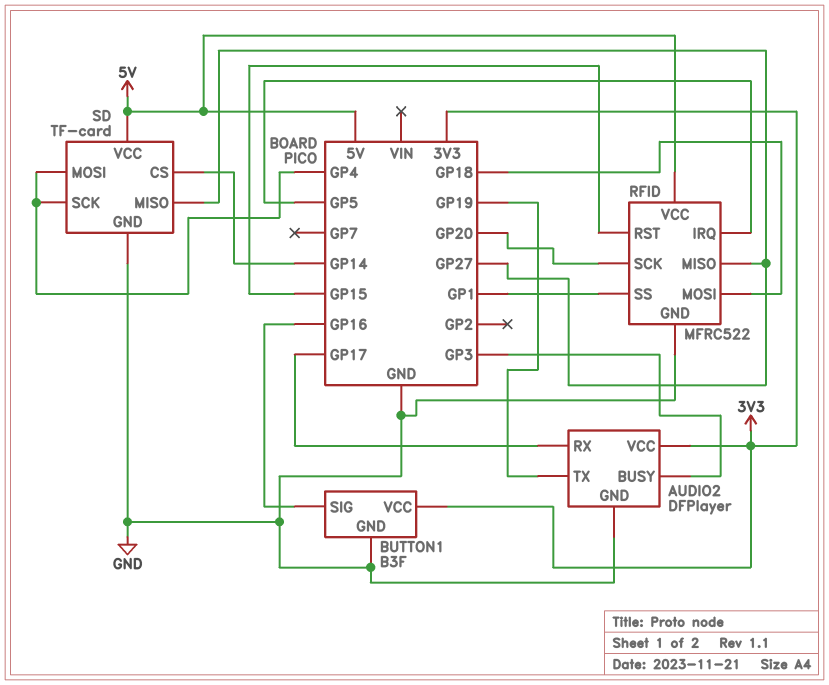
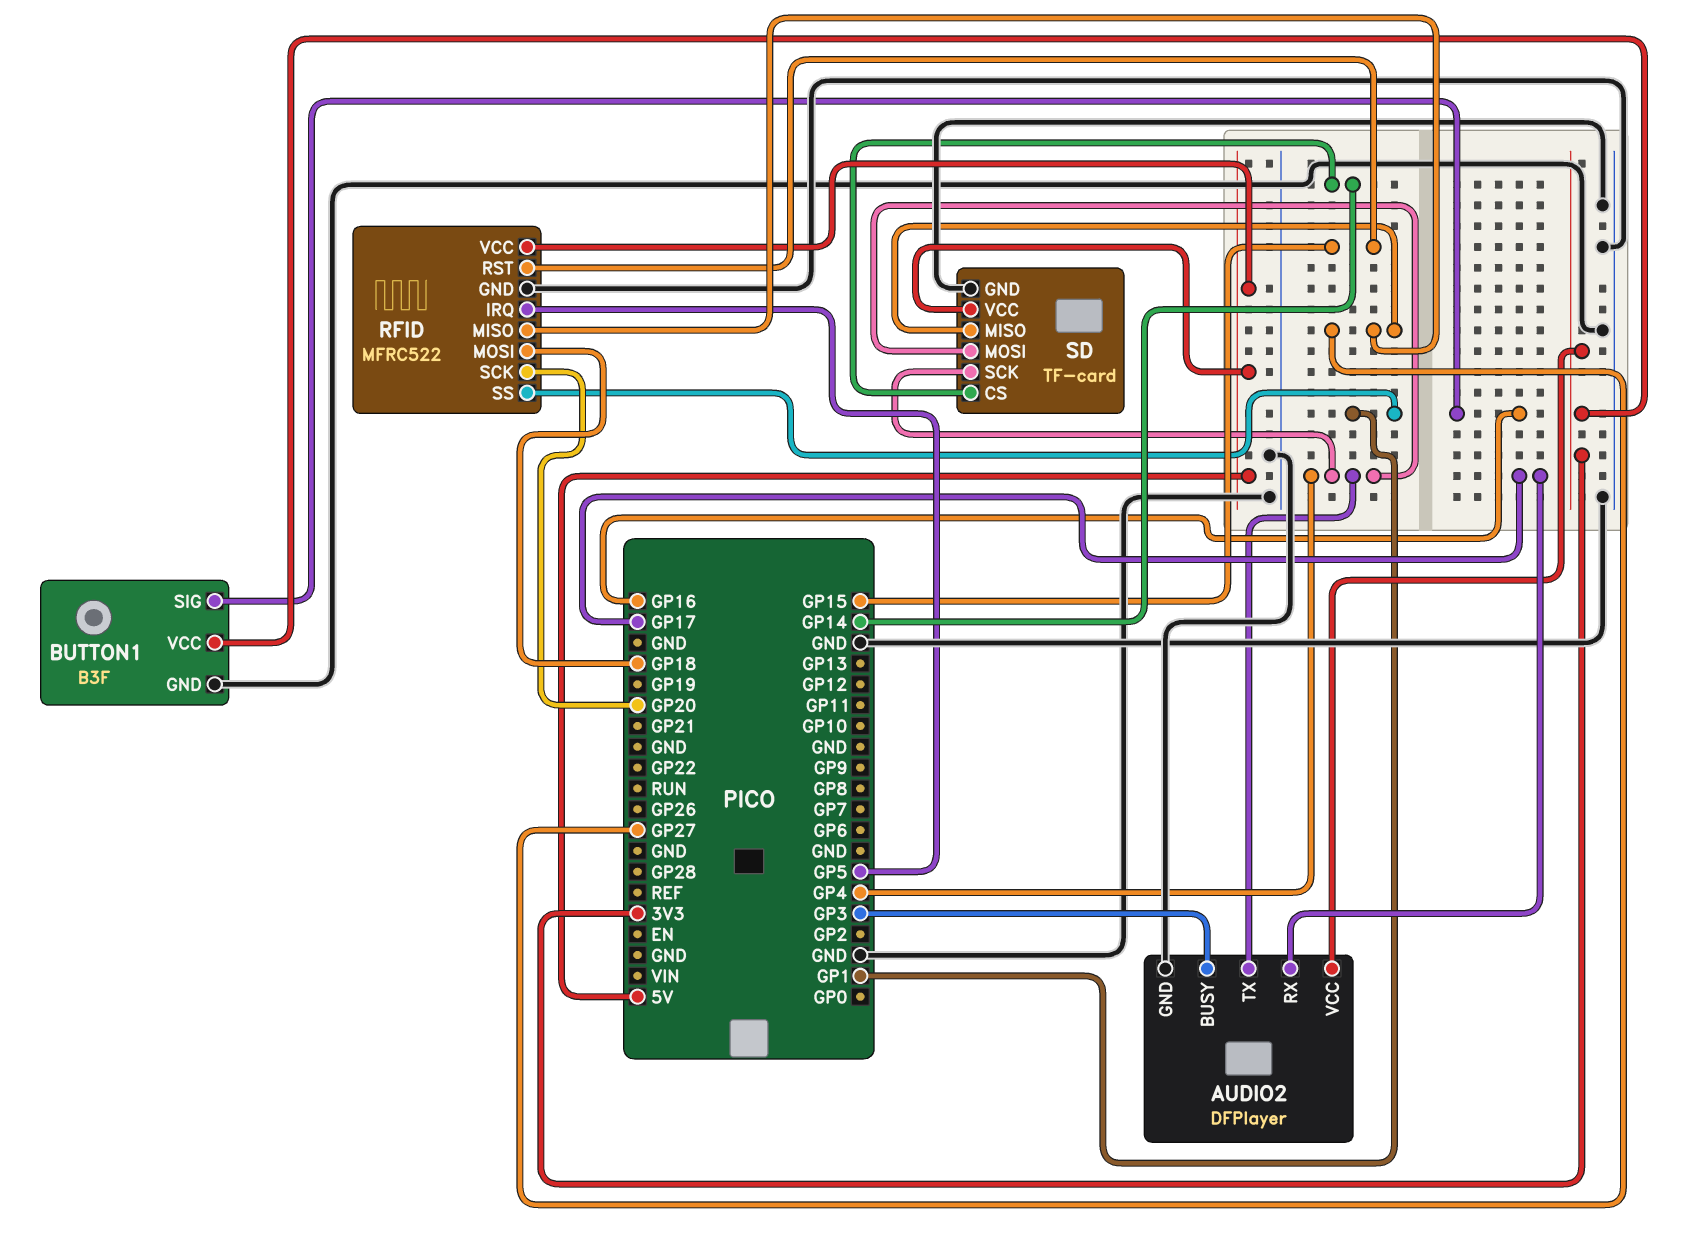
AUDIO2 pin TX: GP19 -> GP4

